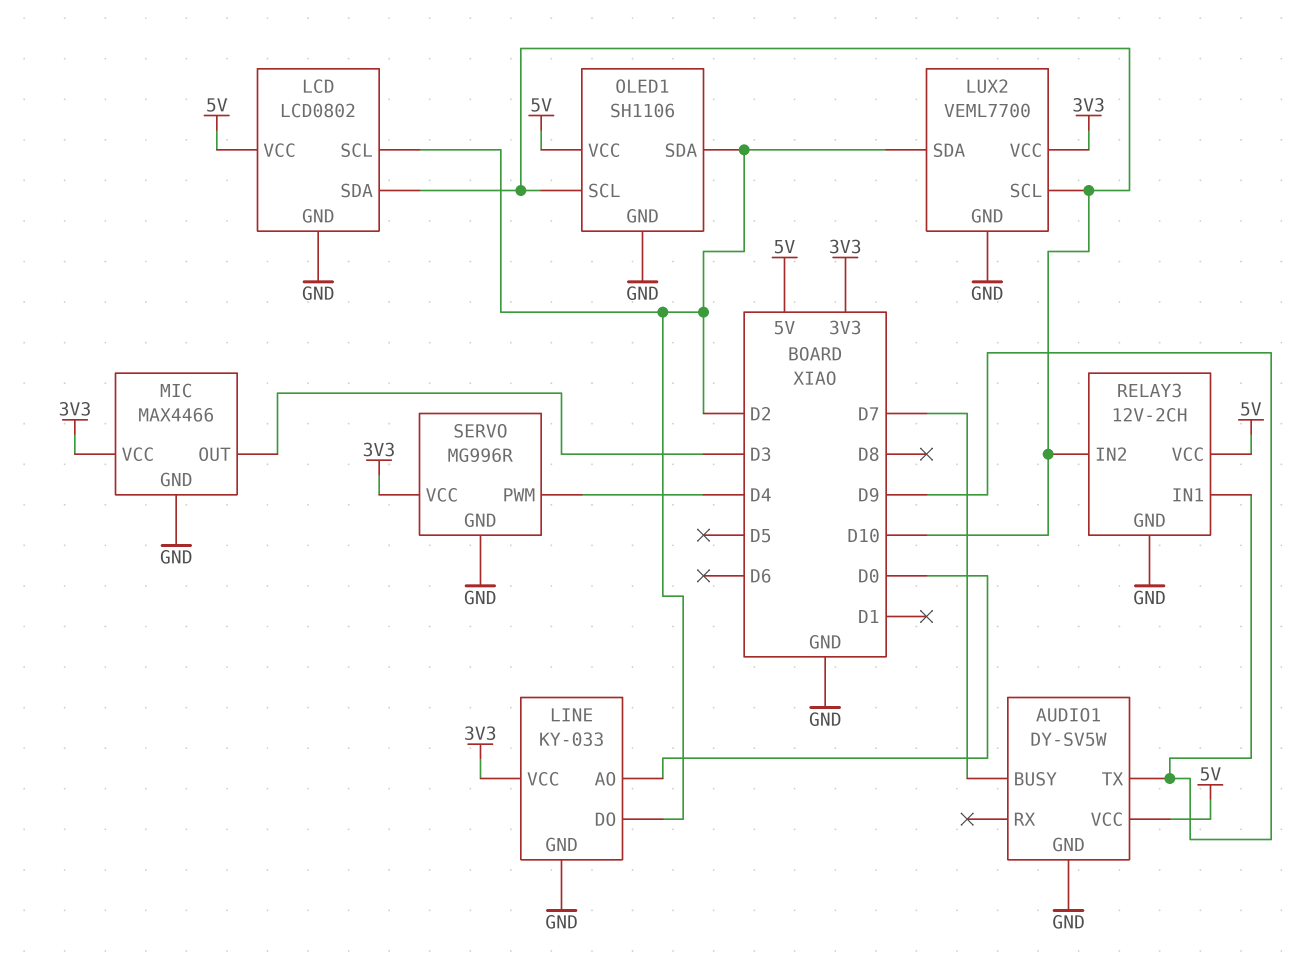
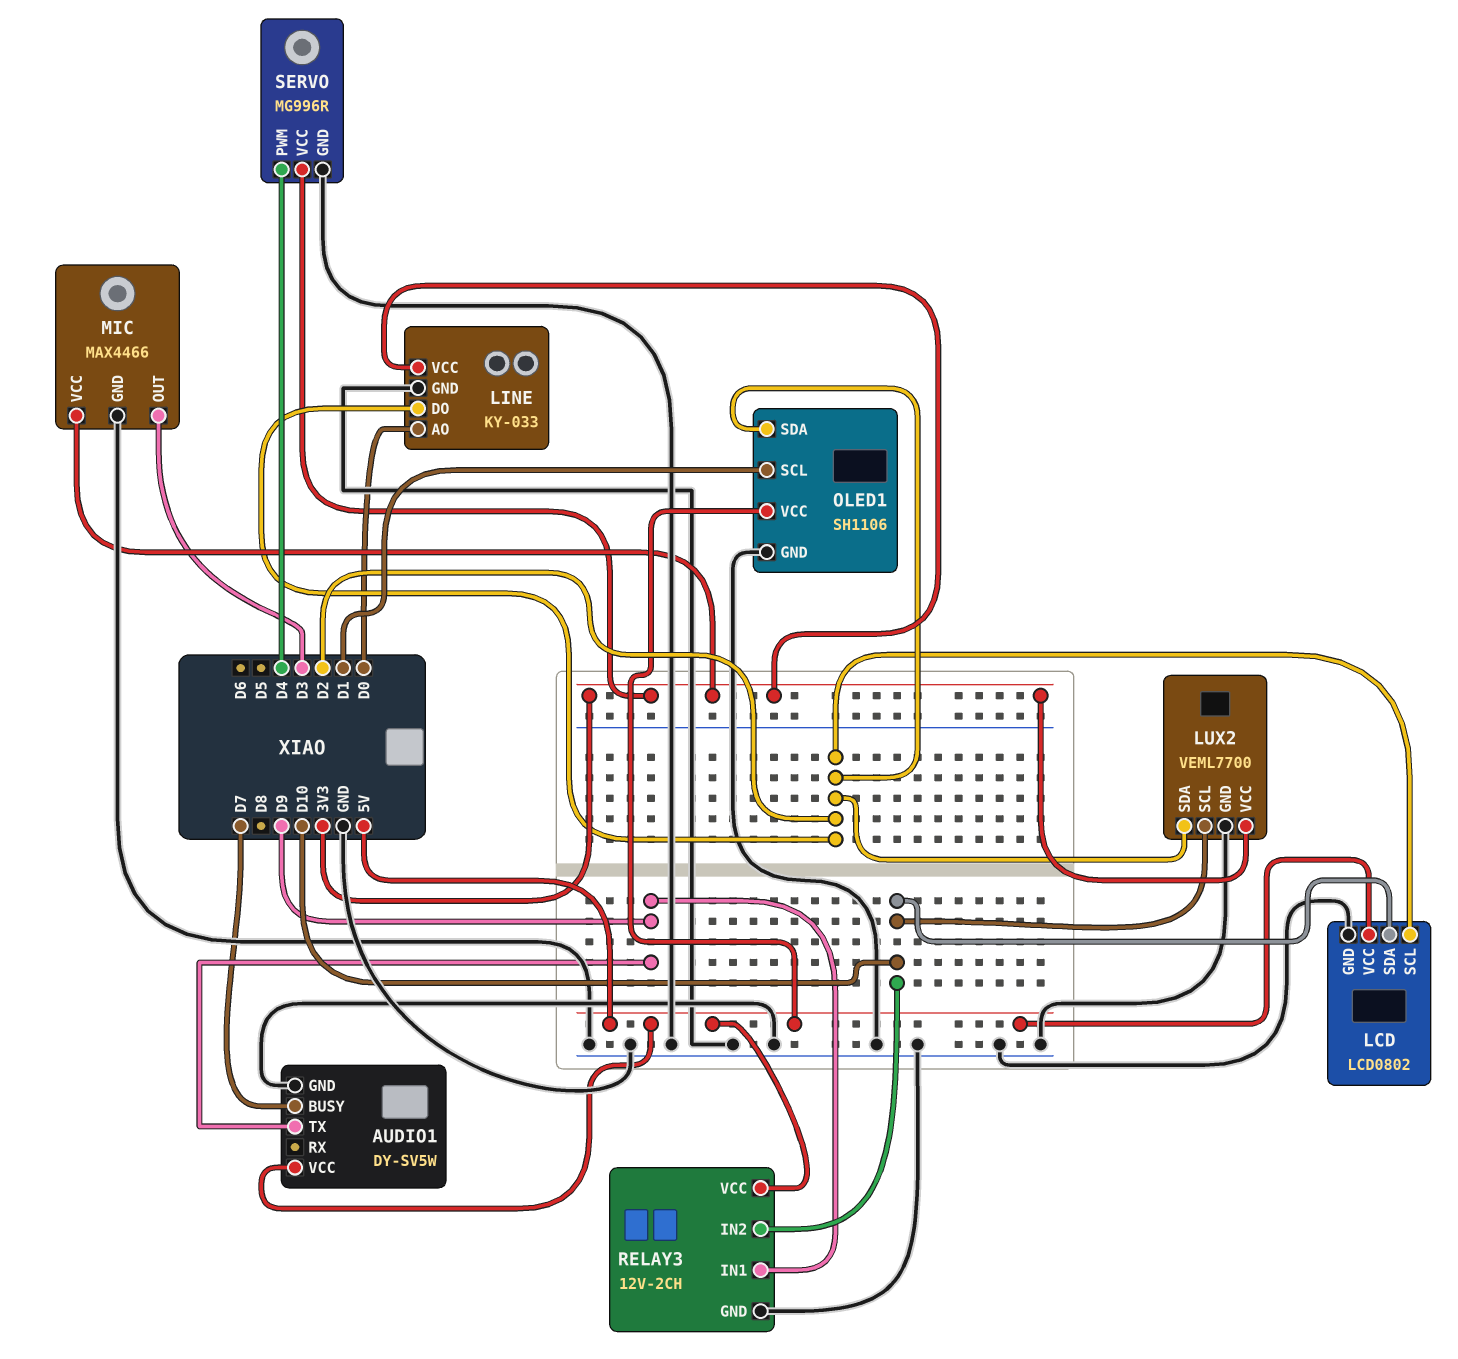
OLED1 pin SCL: D10 -> D1

